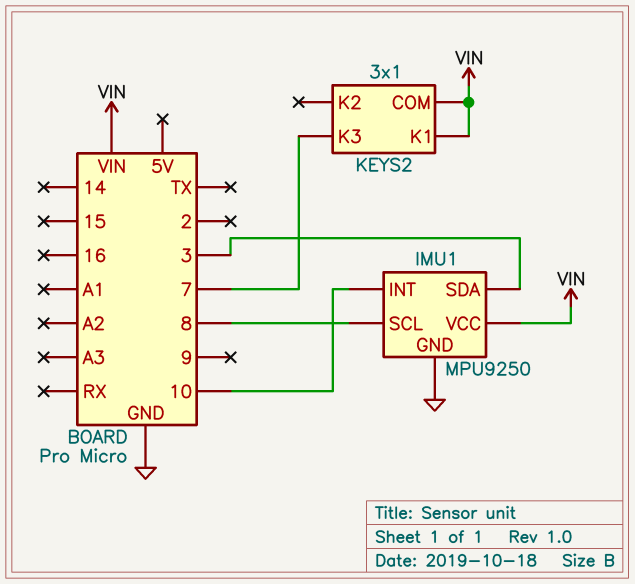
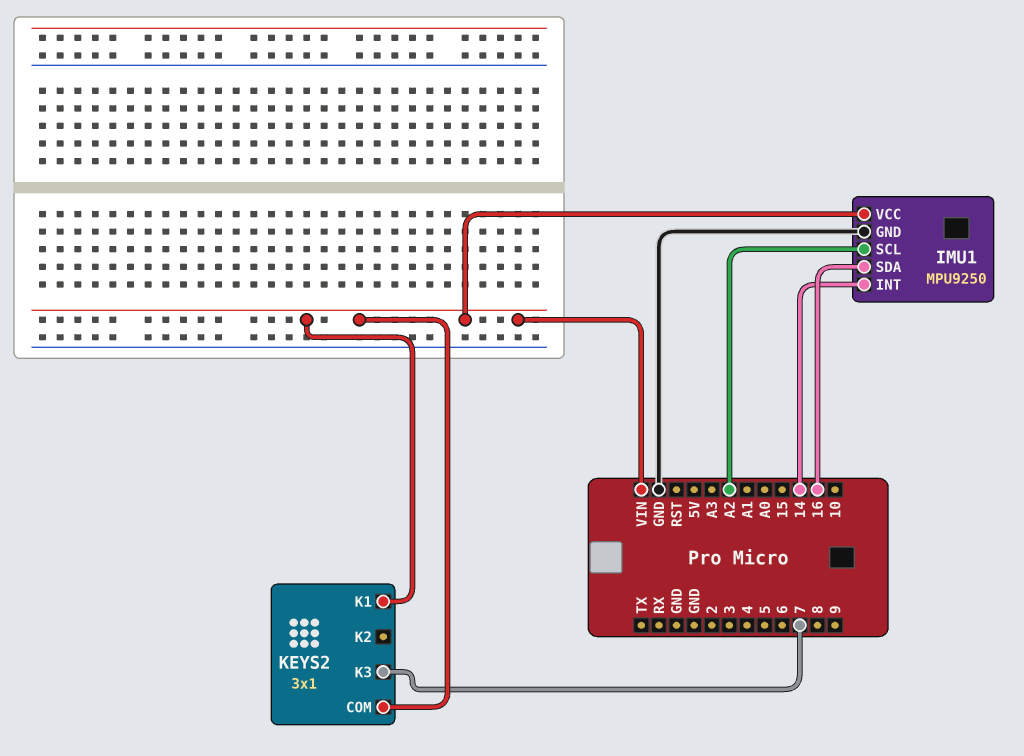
IMU1 pin INT: 10 -> 14
IMU1 pin SCL: 8 -> A2
IMU1 pin SDA: 3 -> 16

